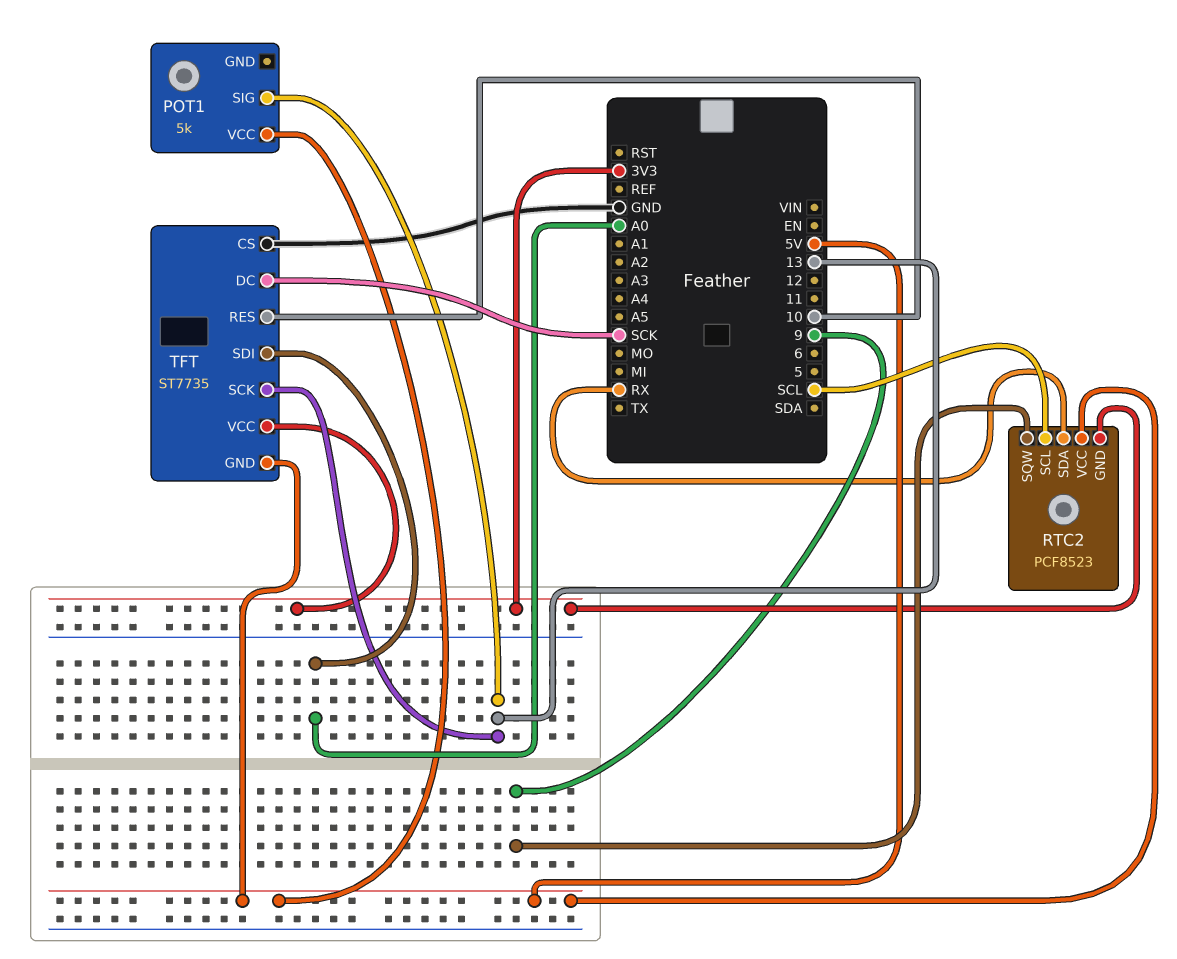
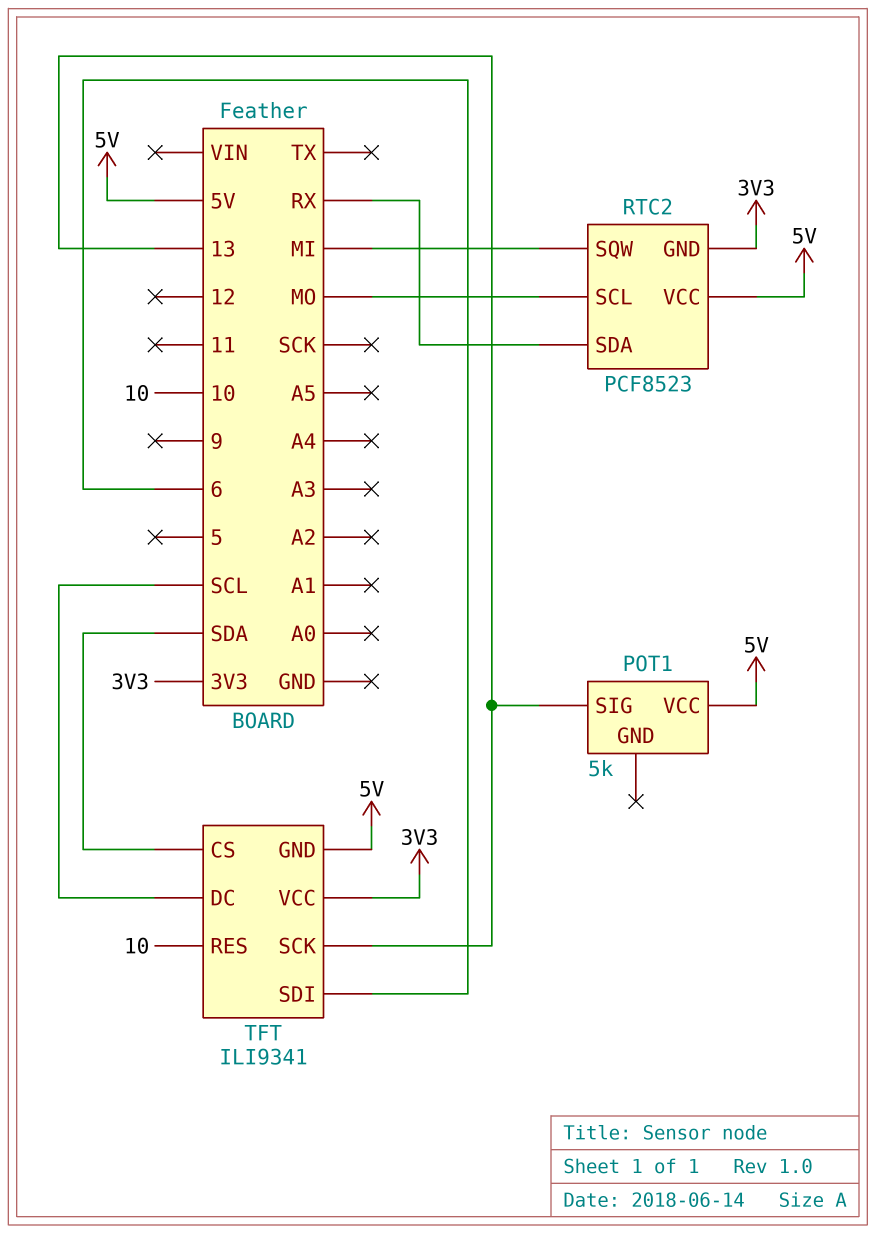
RTC2 pin SCL: SCL -> MO
RTC2 pin SQW: 9 -> MI
TFT: ST7735 -> ILI9341
TFT pin CS: GND -> SDA
TFT pin DC: SCK -> SCL
TFT pin SDI: A0 -> 6

